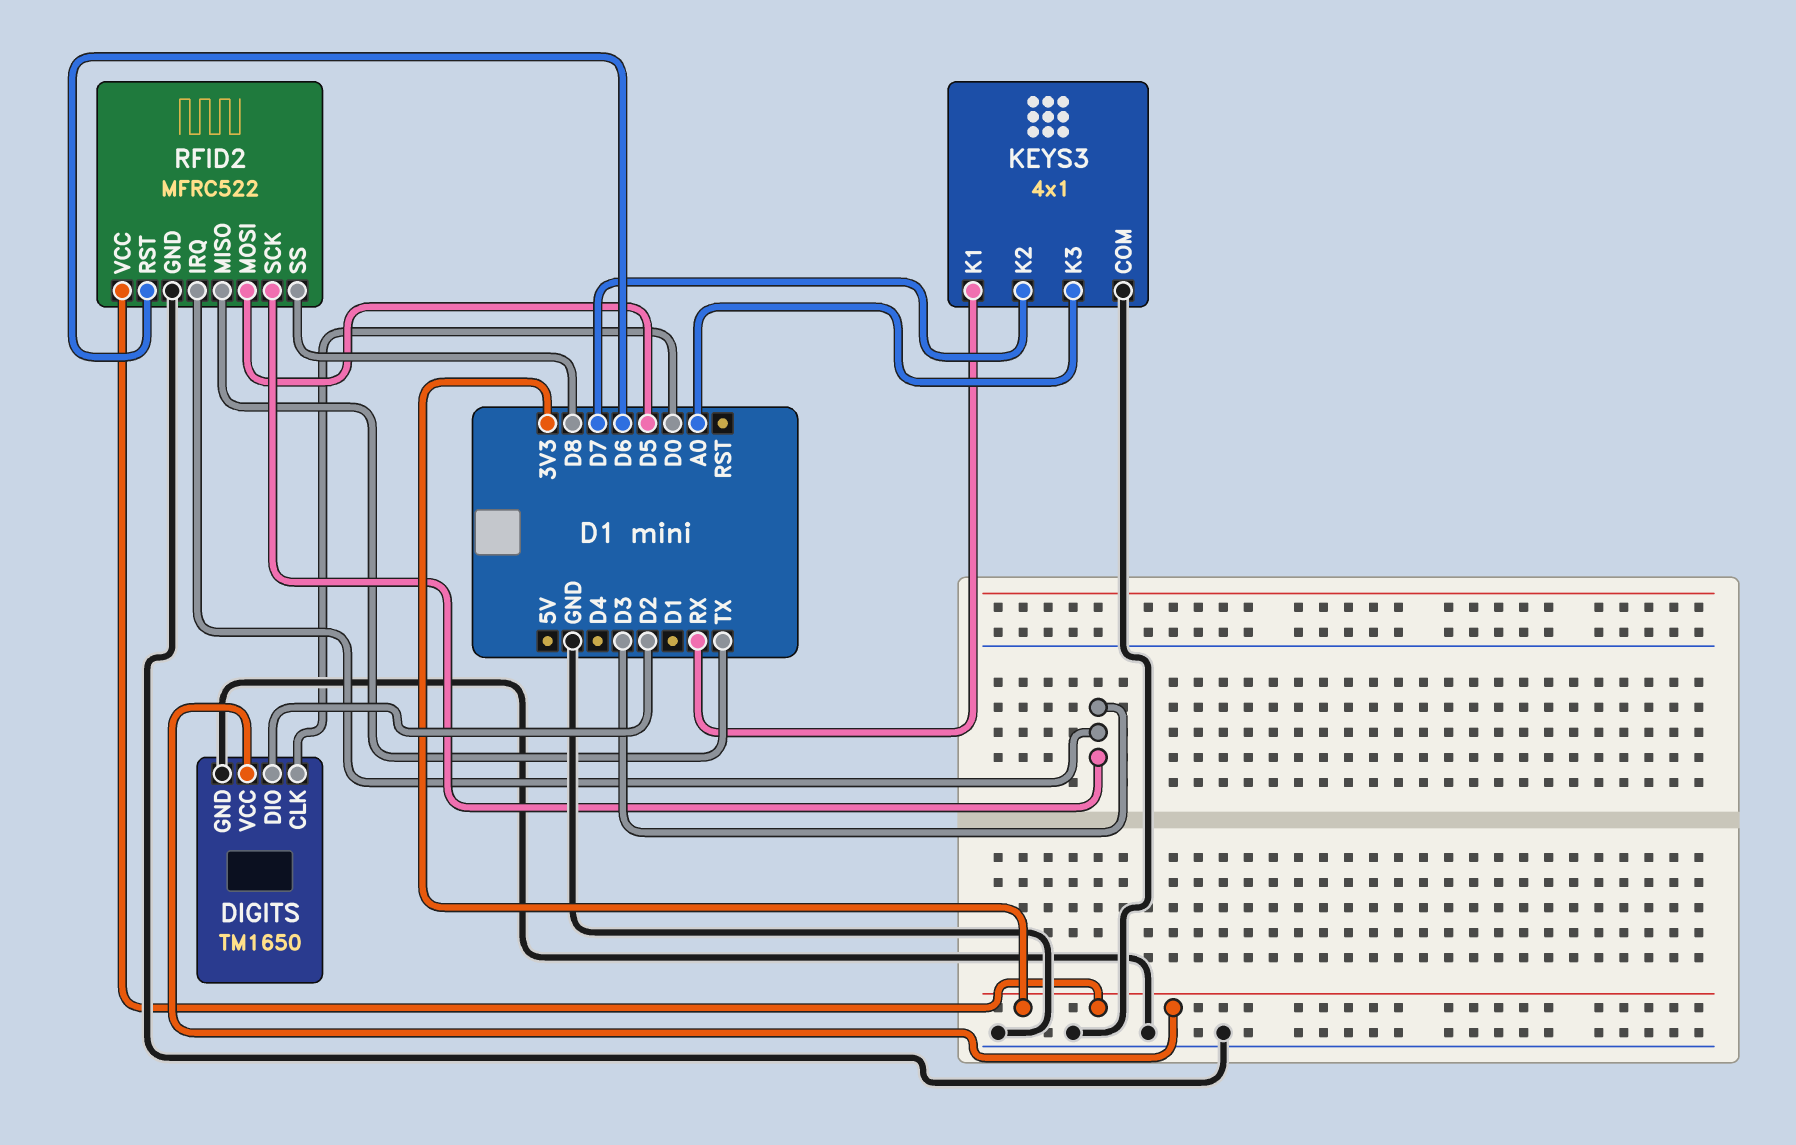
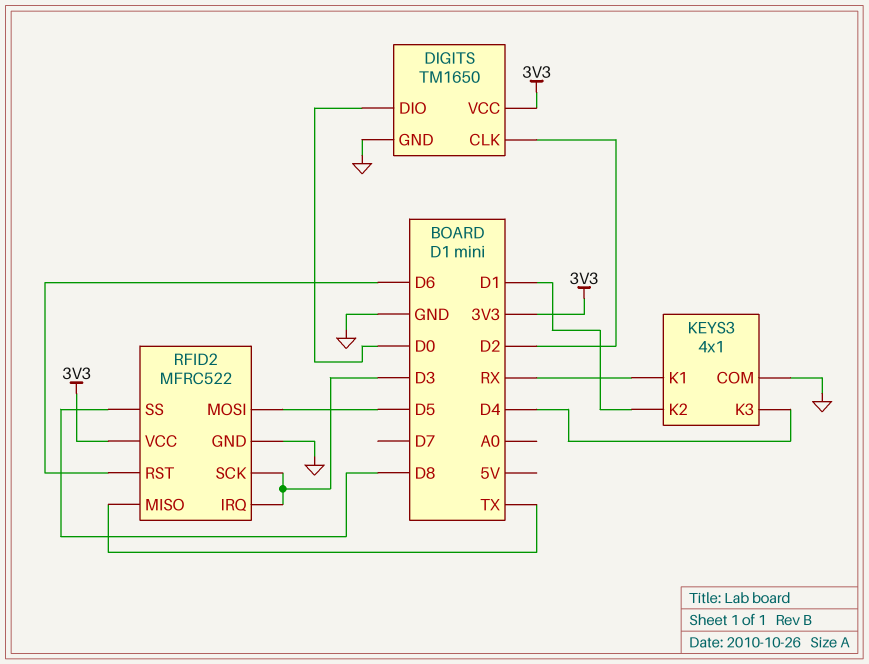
DIGITS pin CLK: D0 -> D2
DIGITS pin DIO: D2 -> D0
KEYS3 pin K2: D7 -> D1
KEYS3 pin K3: A0 -> D4

